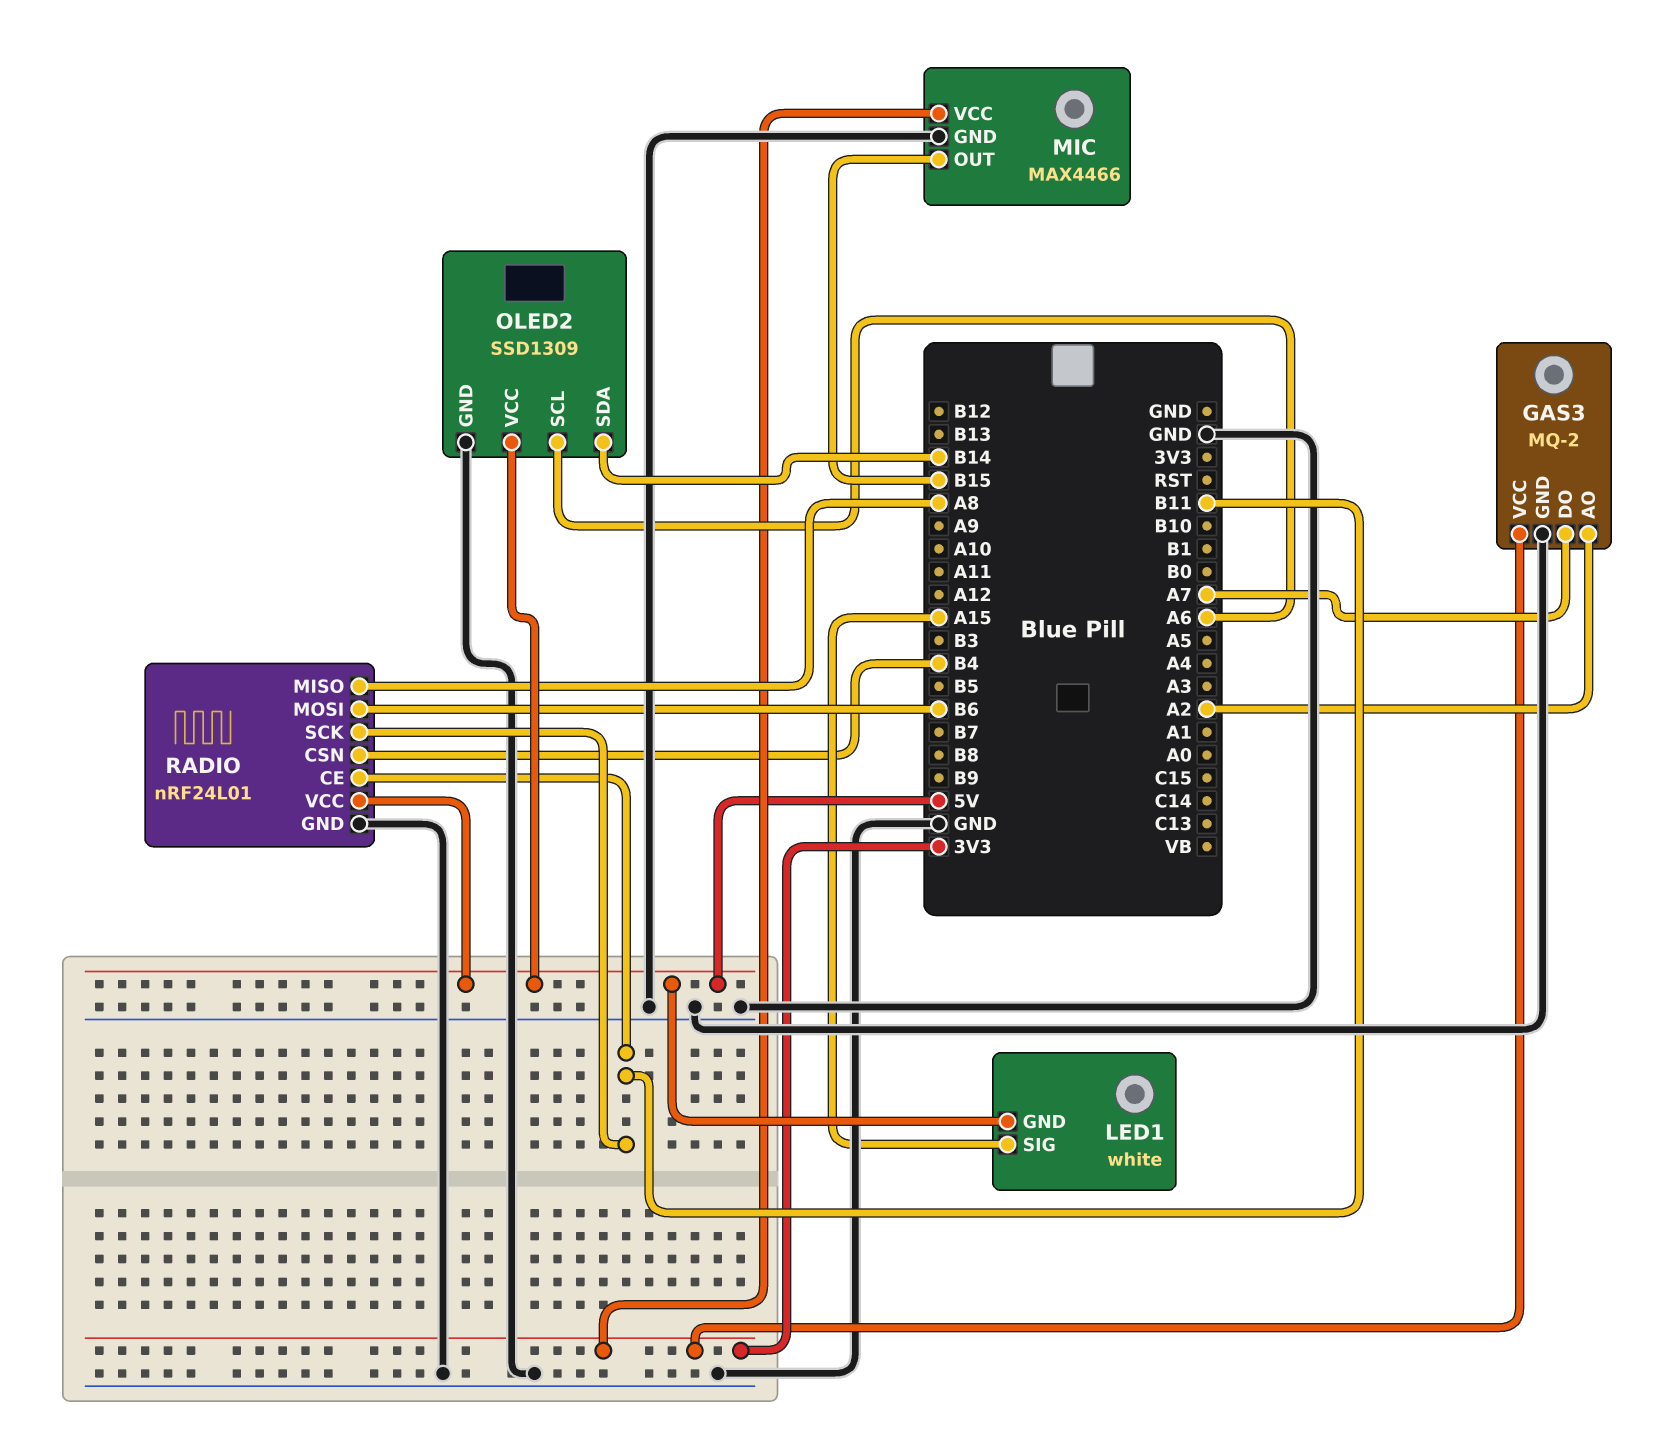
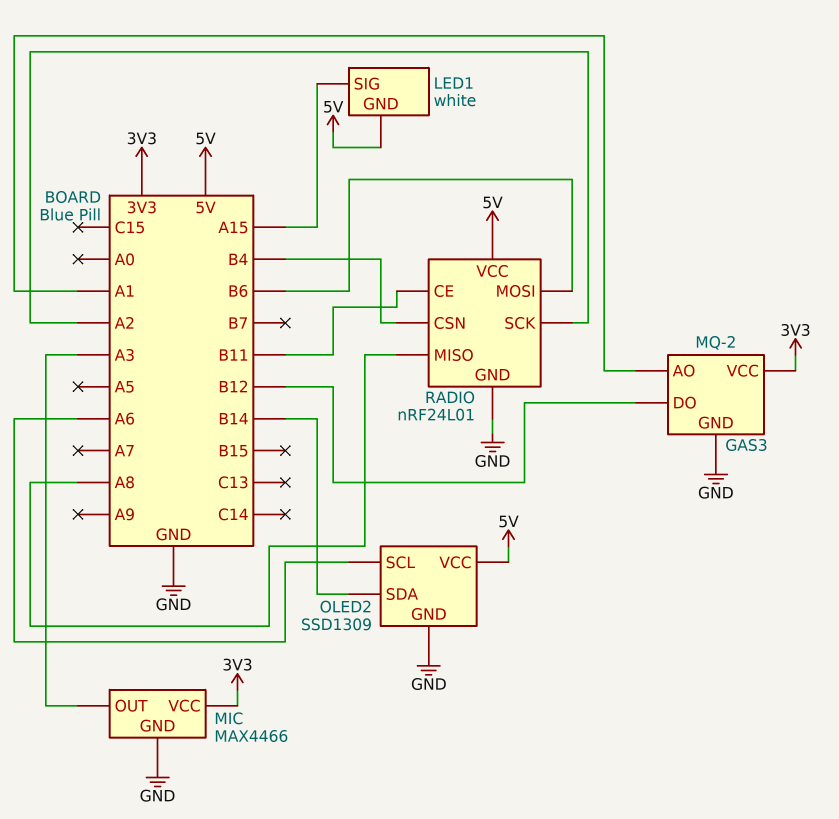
GAS3 pin AO: A2 -> A1
GAS3 pin DO: A7 -> B12
MIC pin OUT: B15 -> A3
RADIO pin SCK: B11 -> A2

